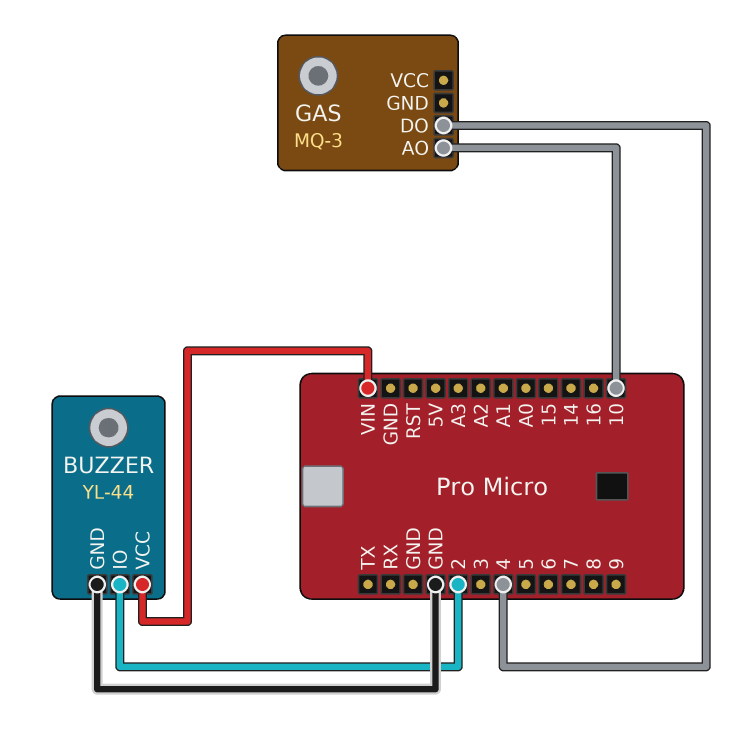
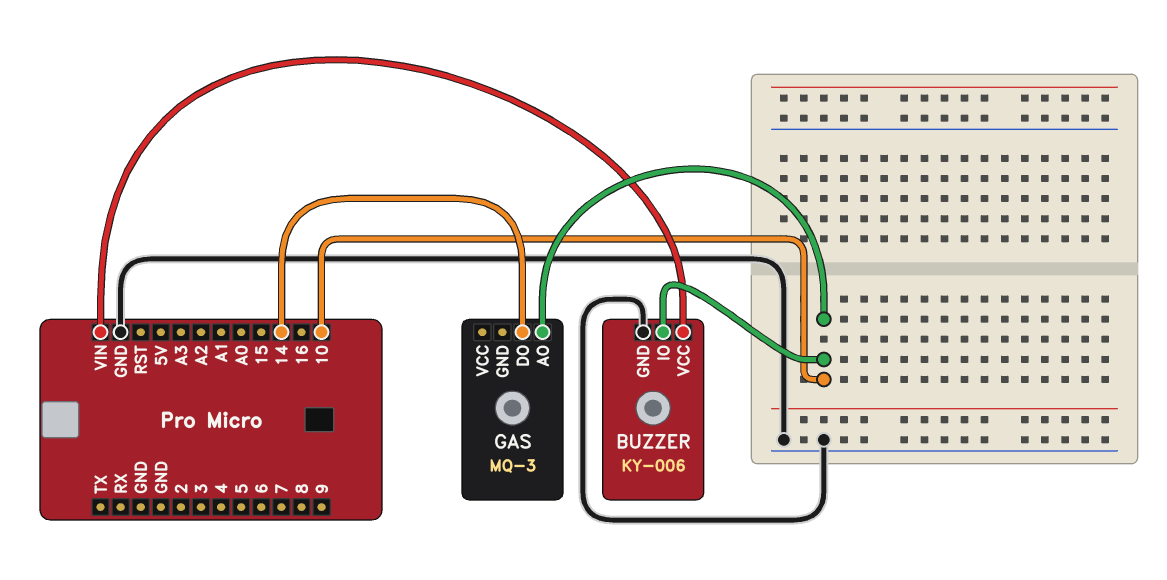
BUZZER: YL-44 -> KY-006
BUZZER pin IO: 2 -> 10
GAS pin DO: 4 -> 14

